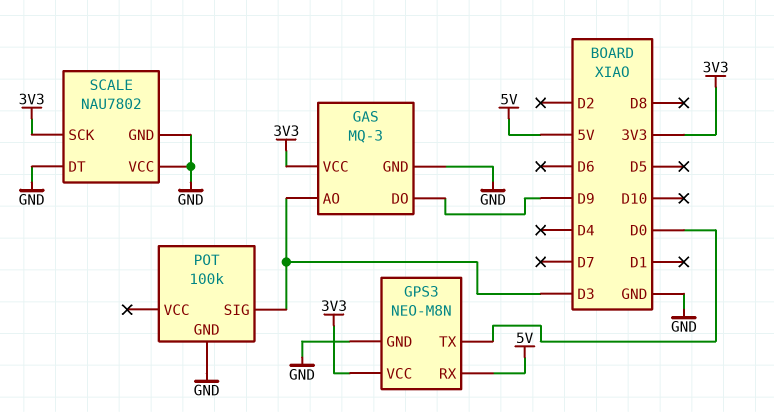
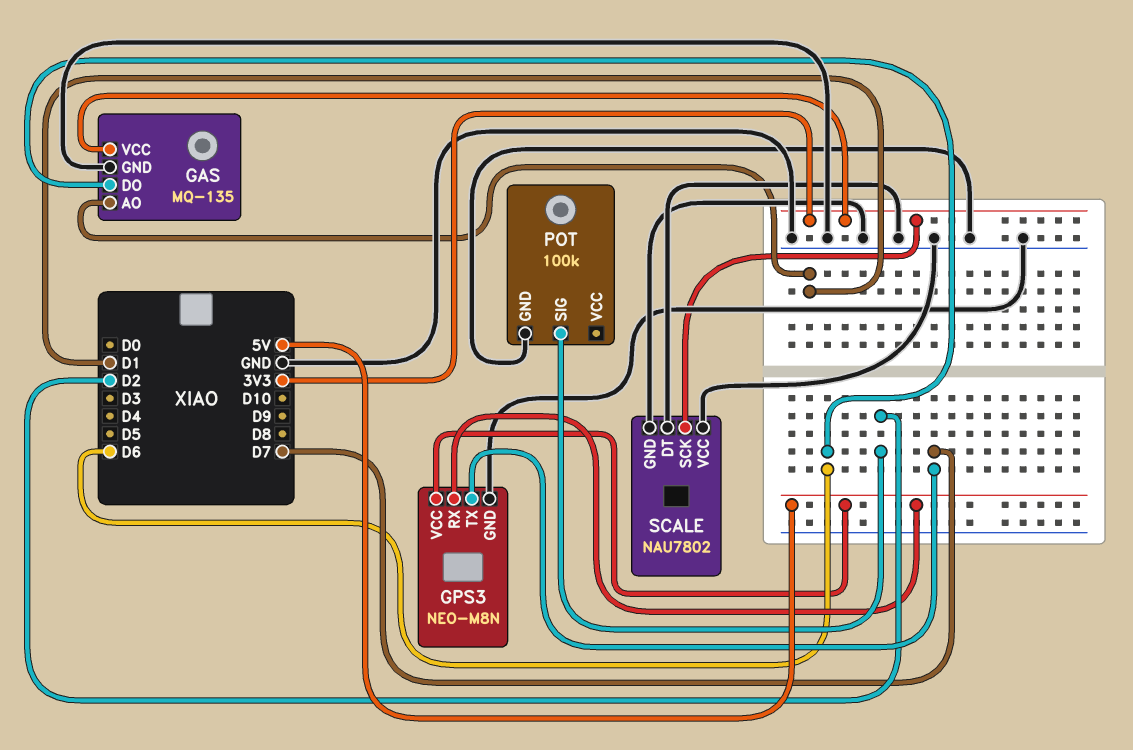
GAS: MQ-3 -> MQ-135
GAS pin AO: D3 -> D1
GAS pin DO: D9 -> D6
GPS3 pin TX: D0 -> D7
GPS3 pin VCC: 3V3 -> 5V
POT pin SIG: D3 -> D2

